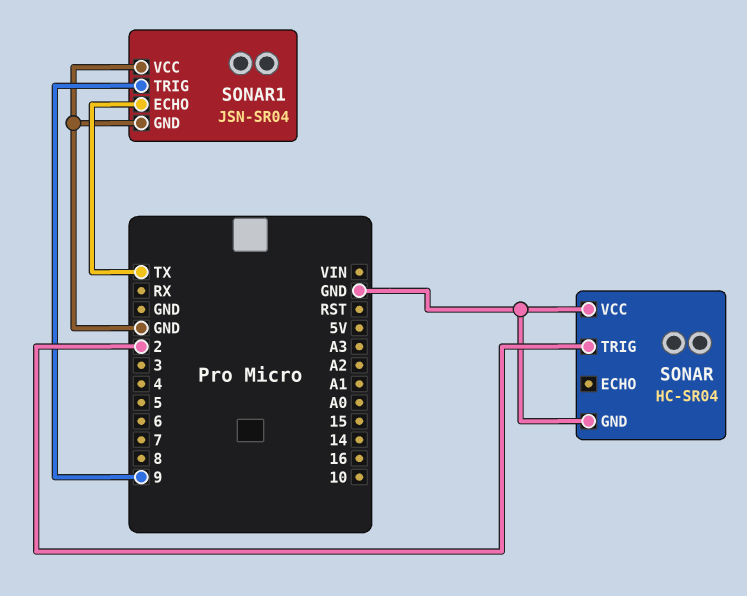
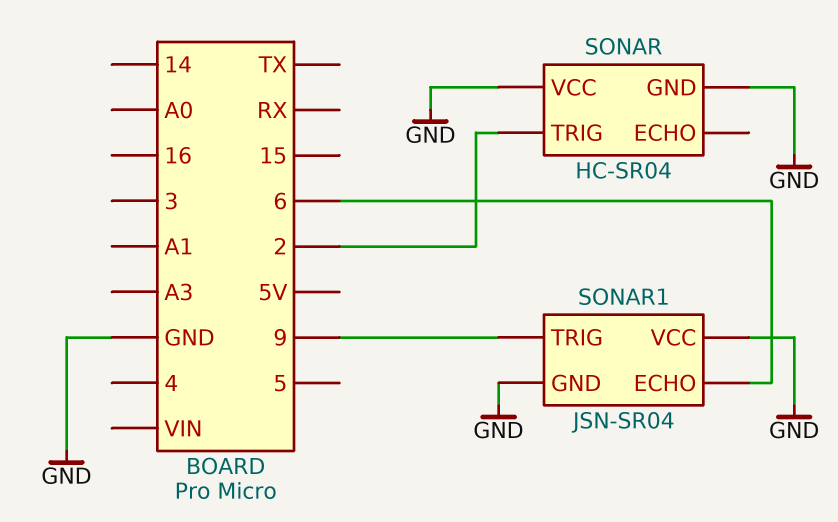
SONAR1 pin ECHO: TX -> 6

